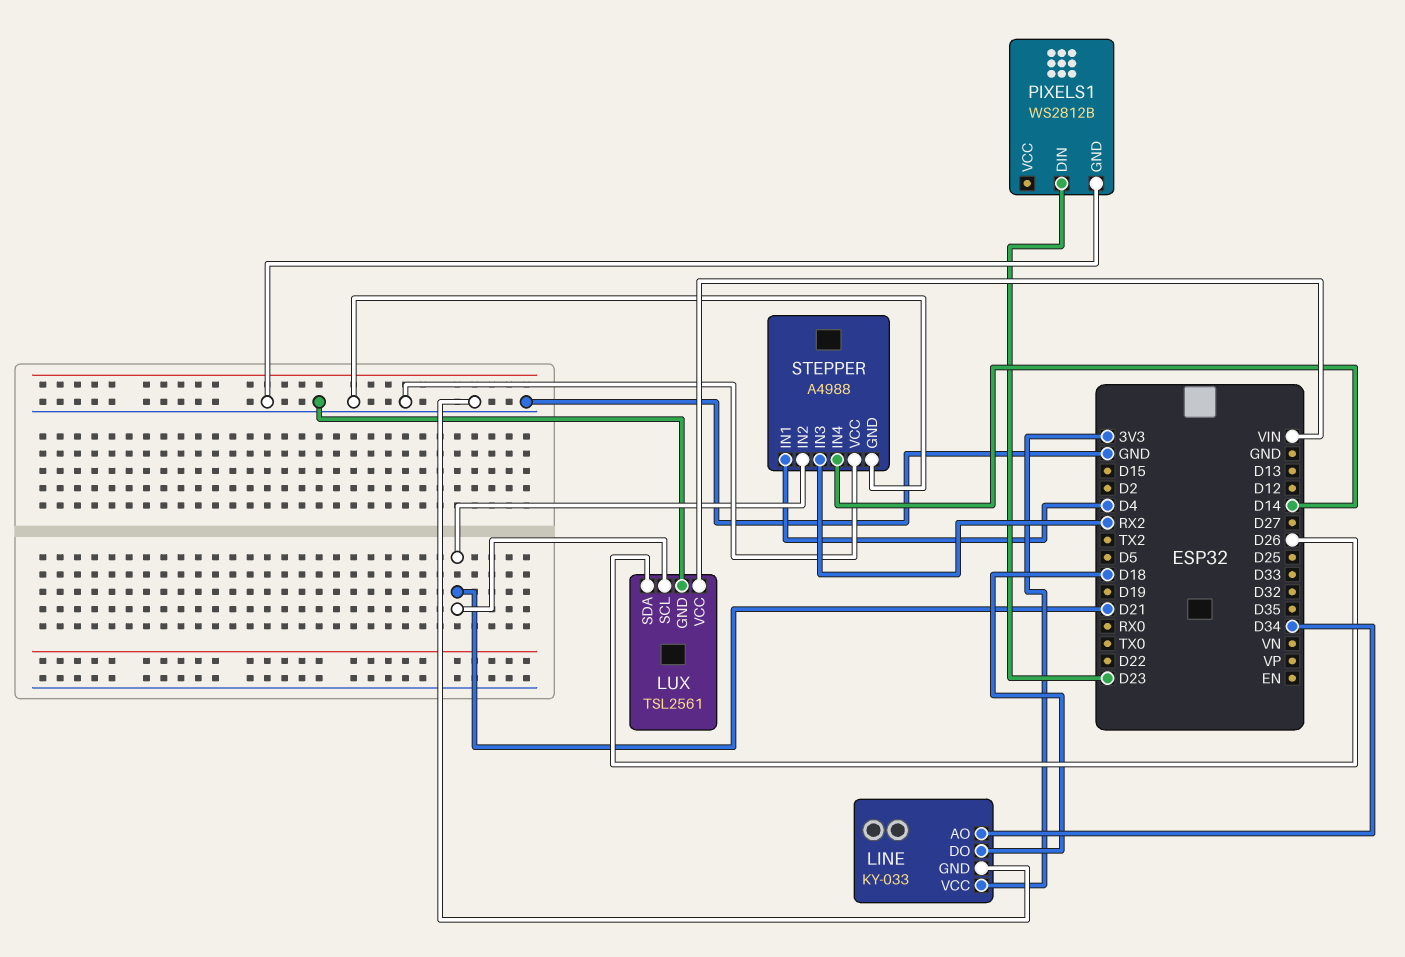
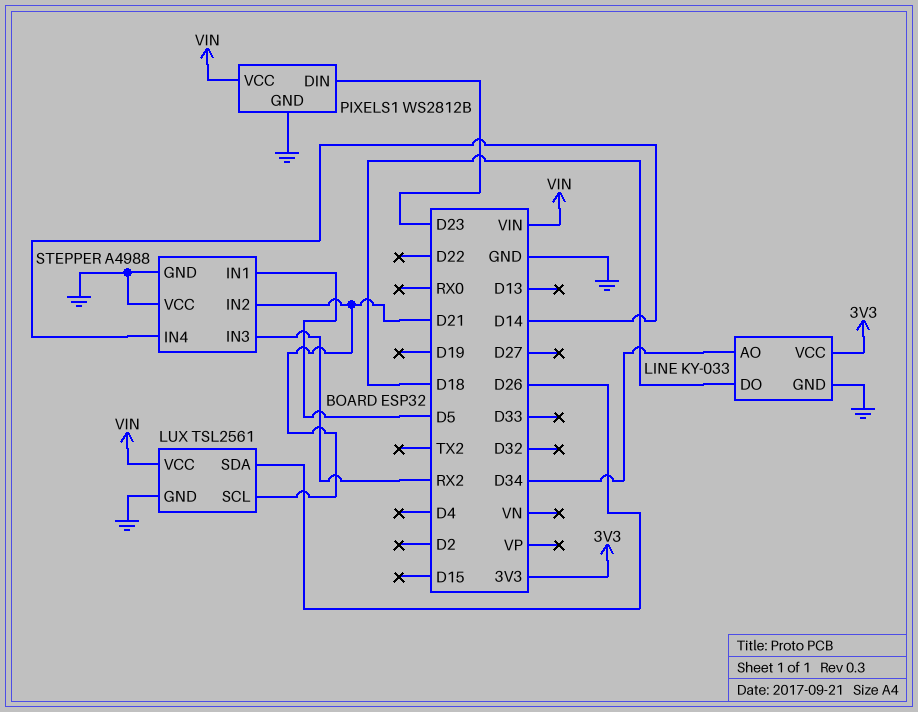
PIXELS1 pin VCC: none -> VIN
STEPPER pin IN1: D4 -> D5

